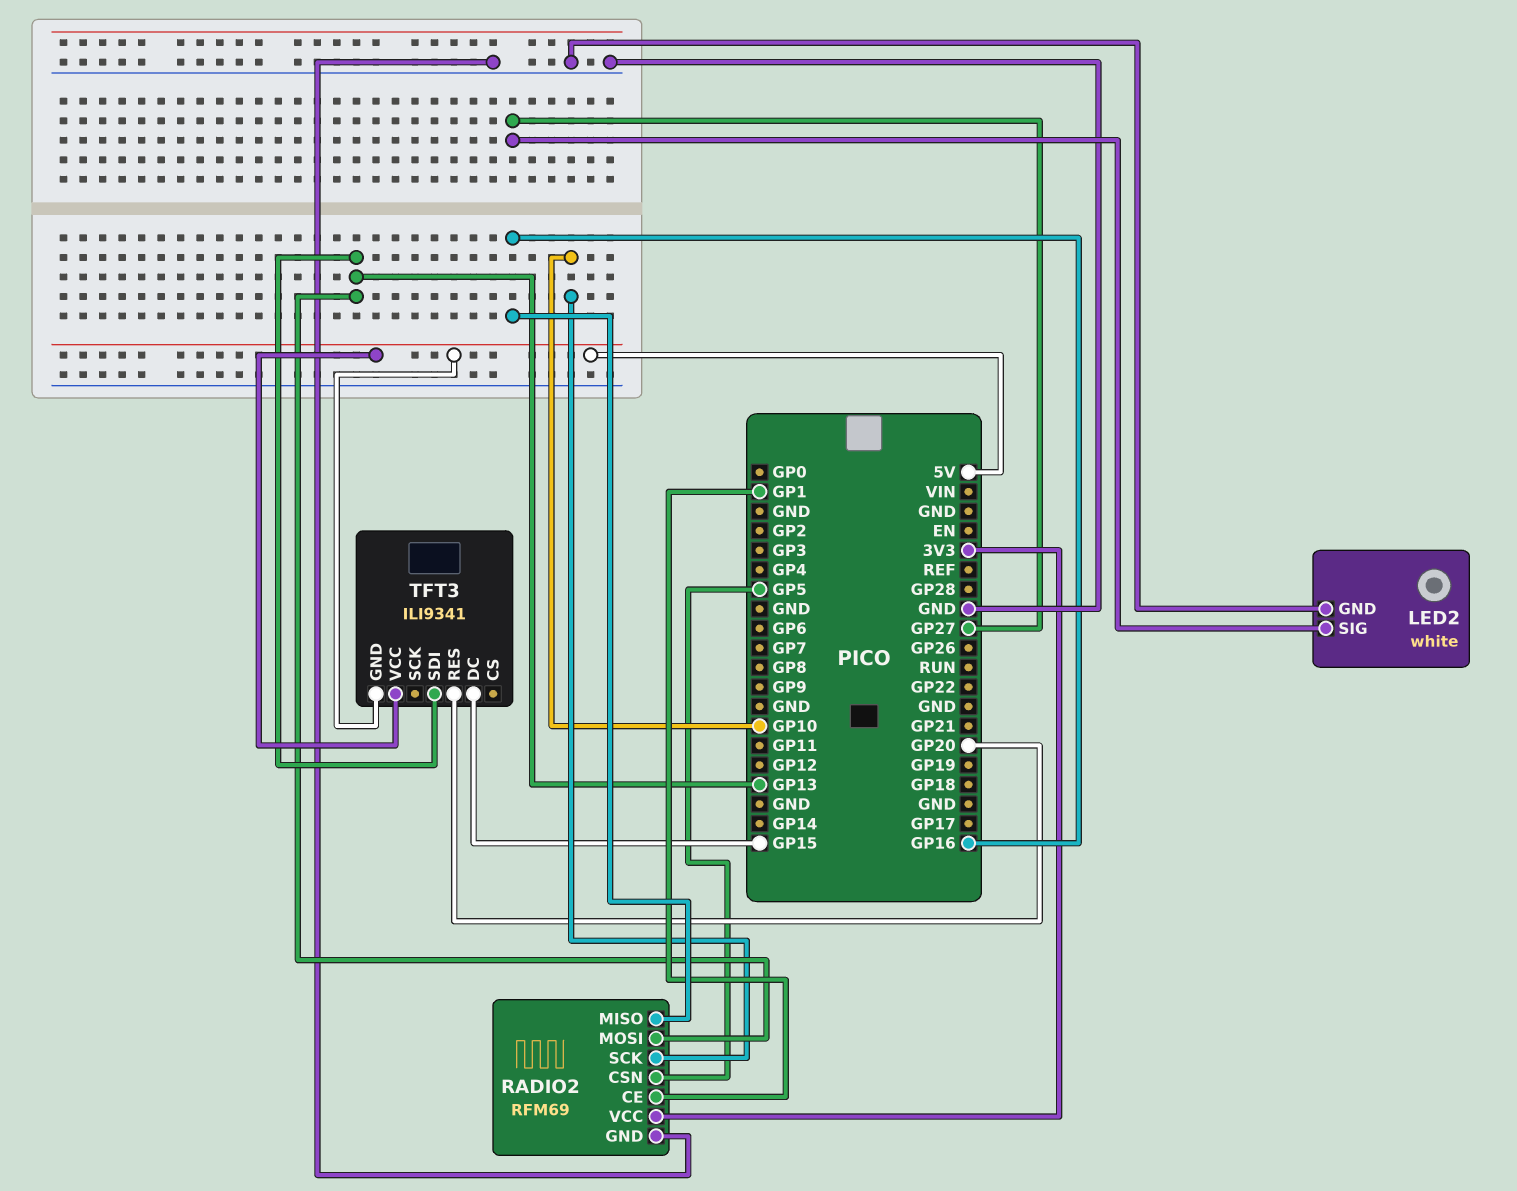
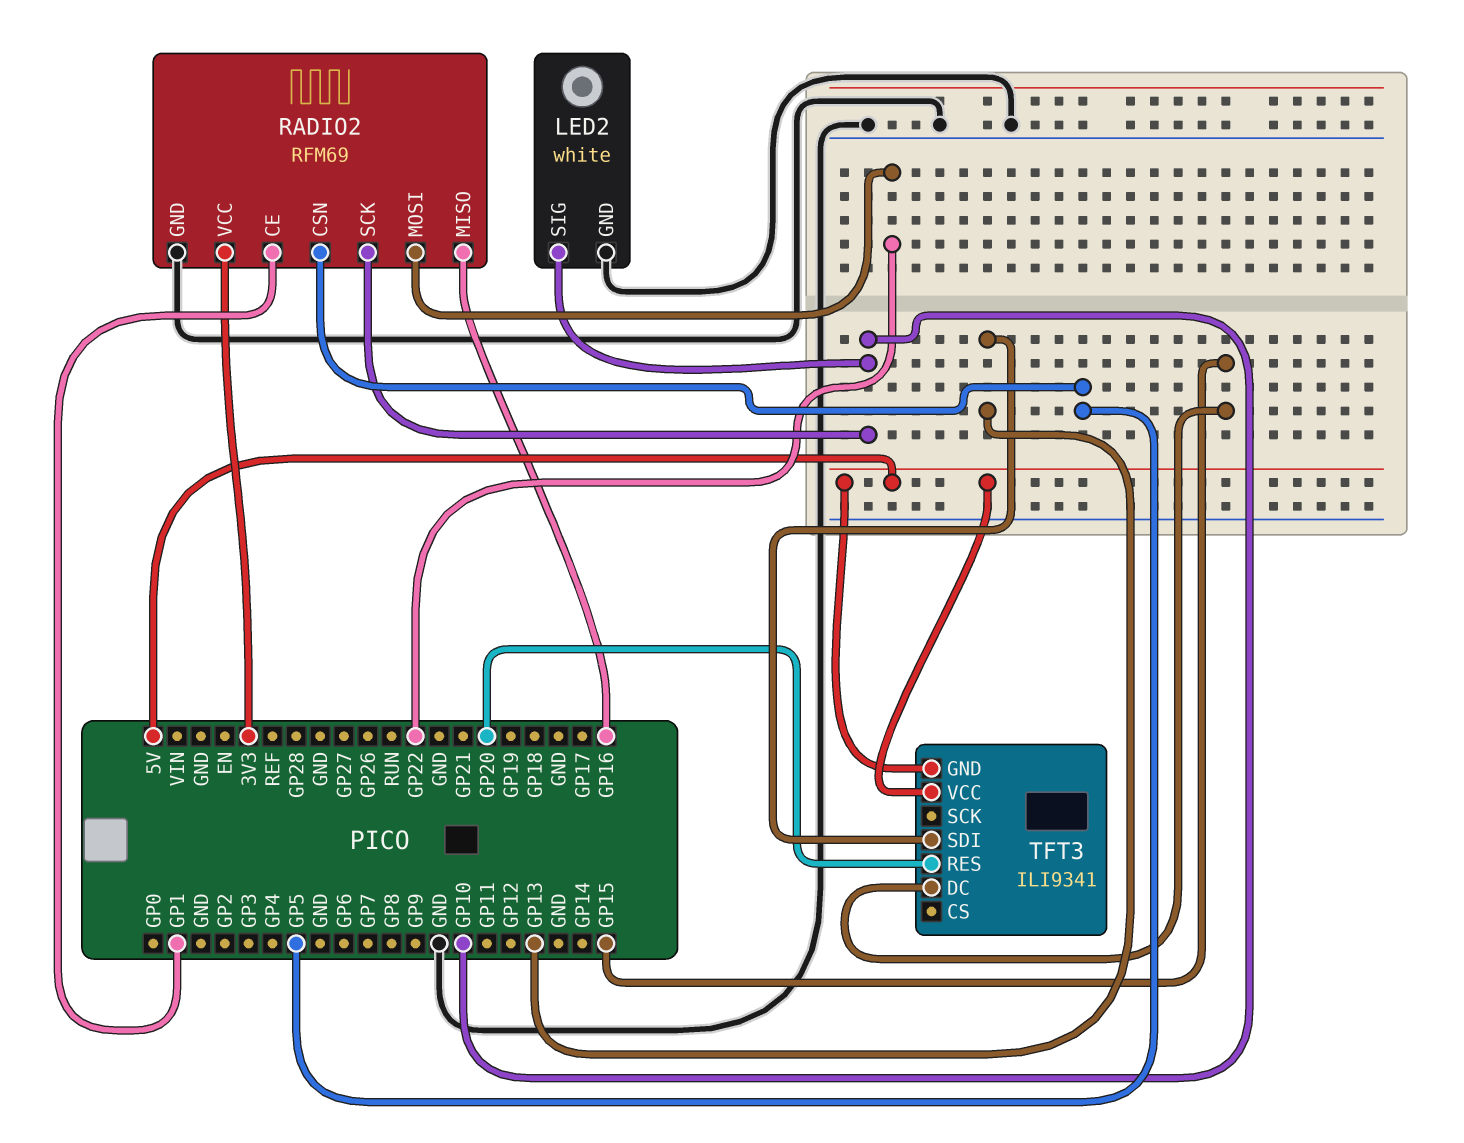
LED2 pin SIG: GP27 -> GP10
RADIO2 pin MOSI: GP13 -> GP22

